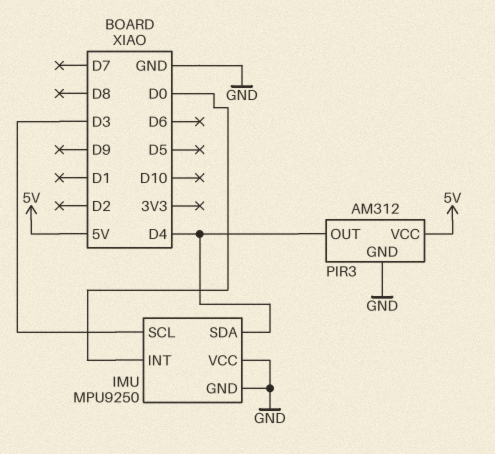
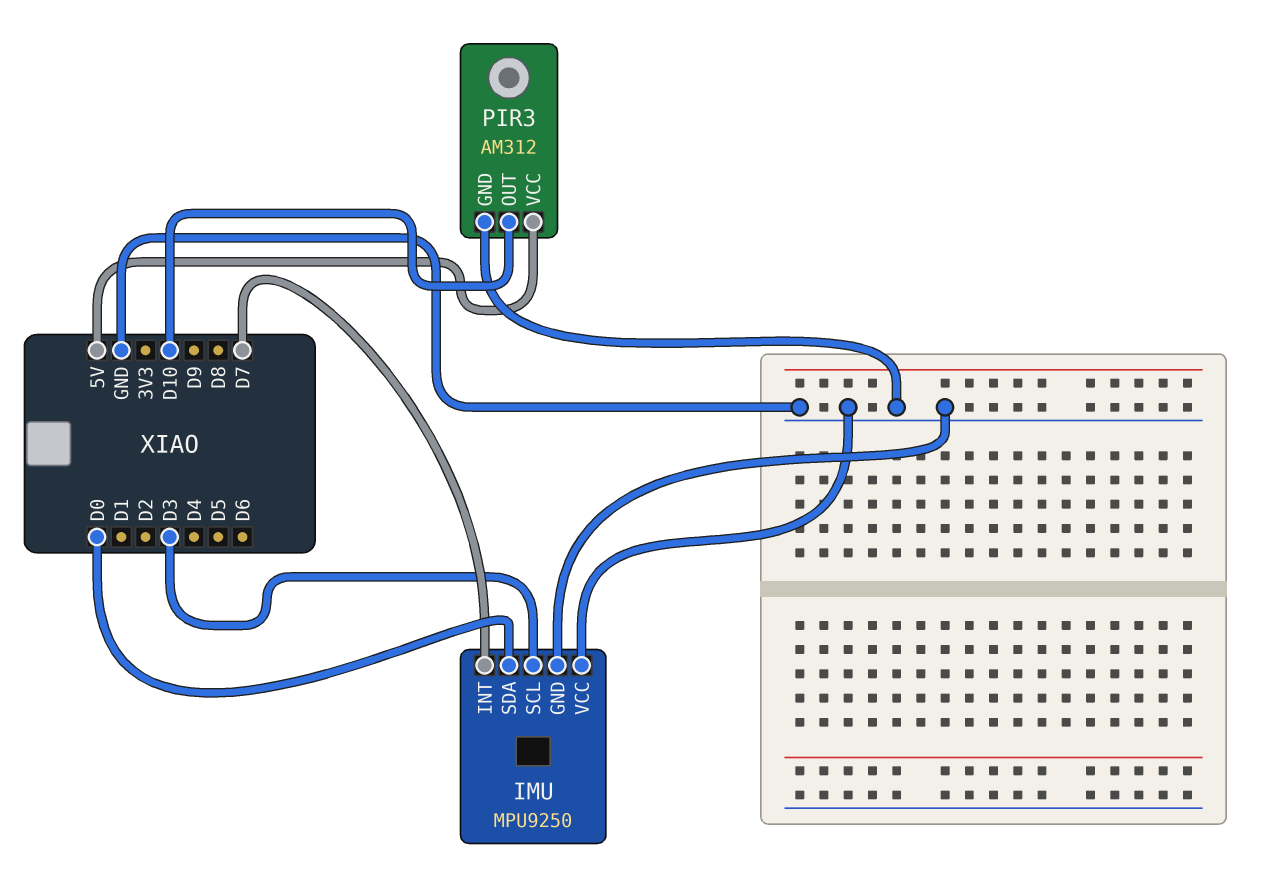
IMU pin INT: D0 -> D7
IMU pin SDA: D4 -> D0
PIR3 pin OUT: D4 -> D10

